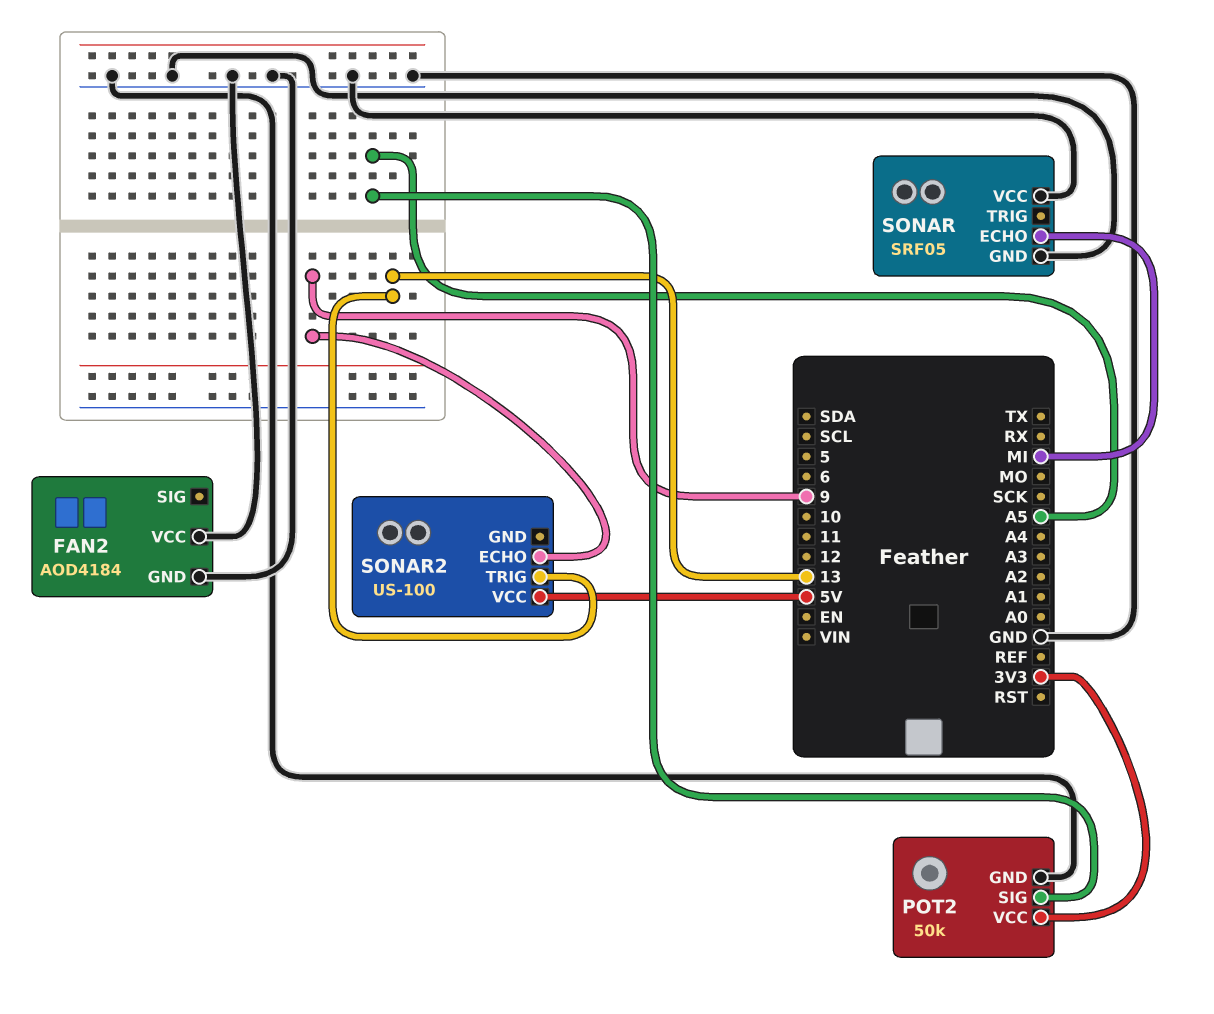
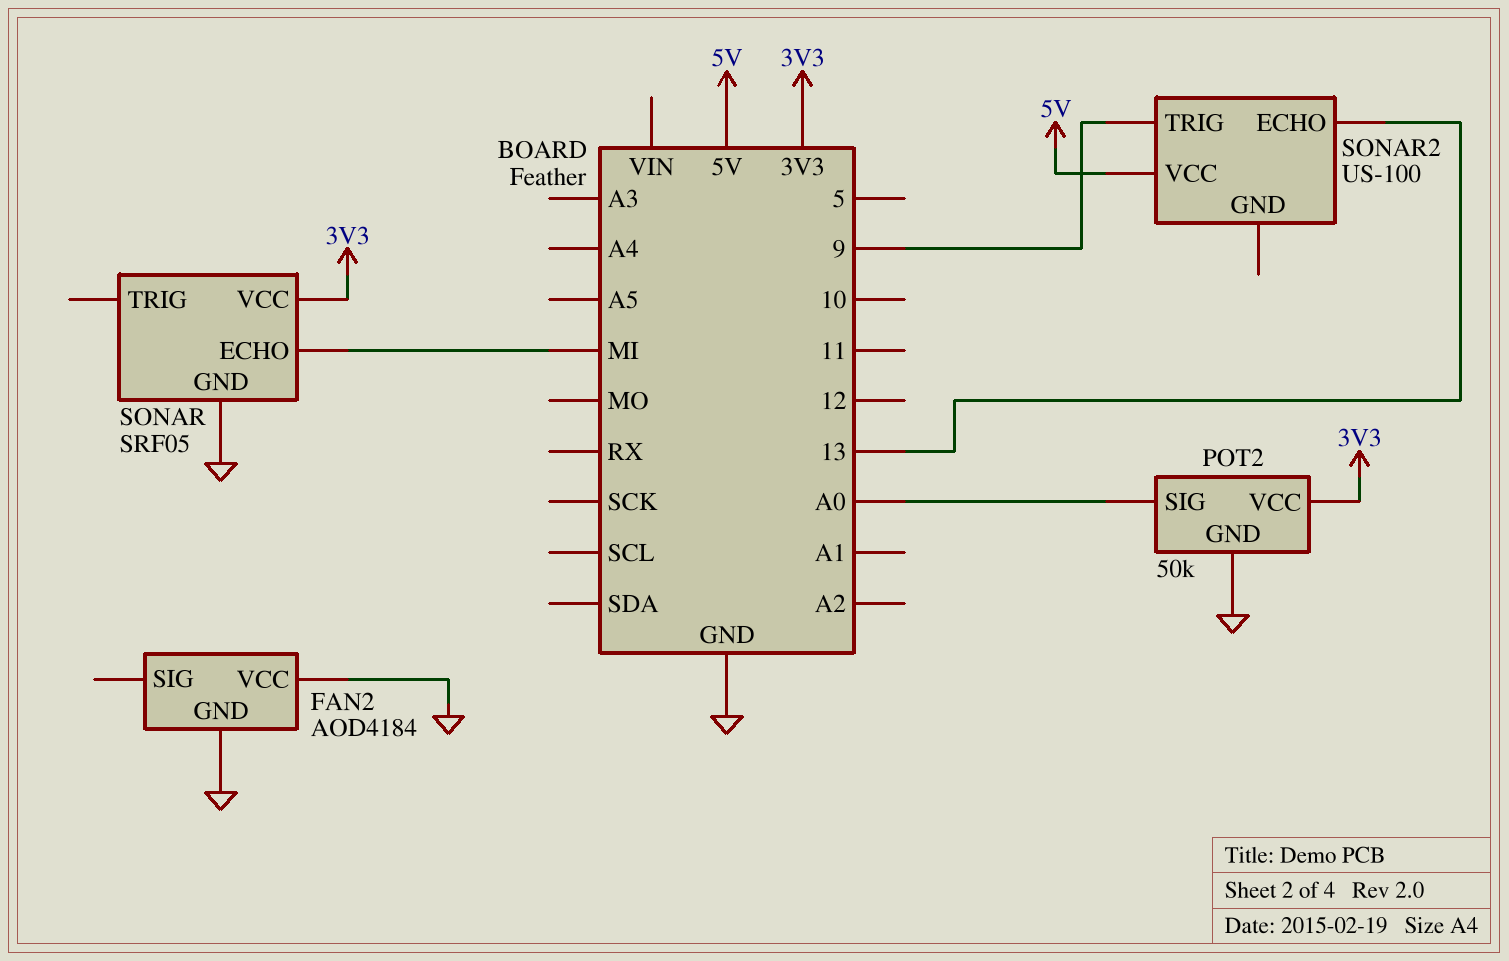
POT2 pin SIG: A5 -> A0
SONAR pin VCC: GND -> 3V3
SONAR2 pin ECHO: 9 -> 13
SONAR2 pin TRIG: 13 -> 9

